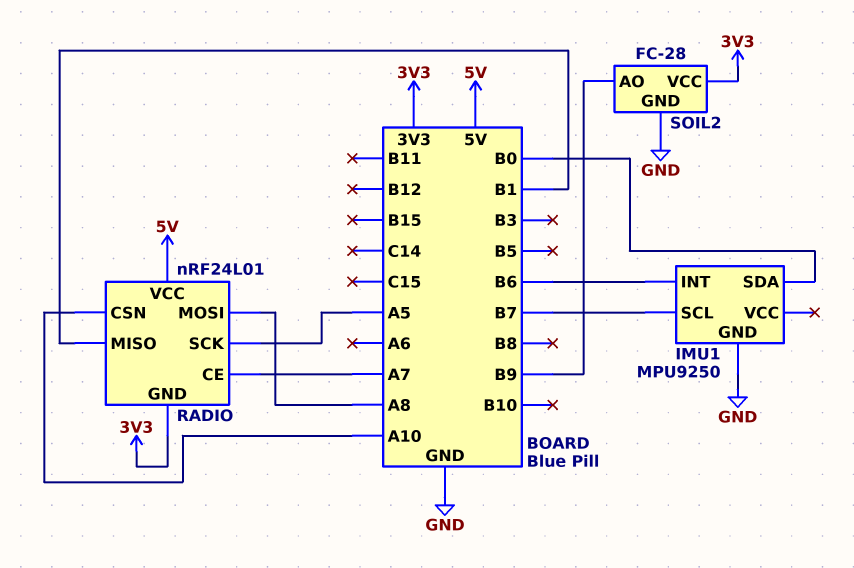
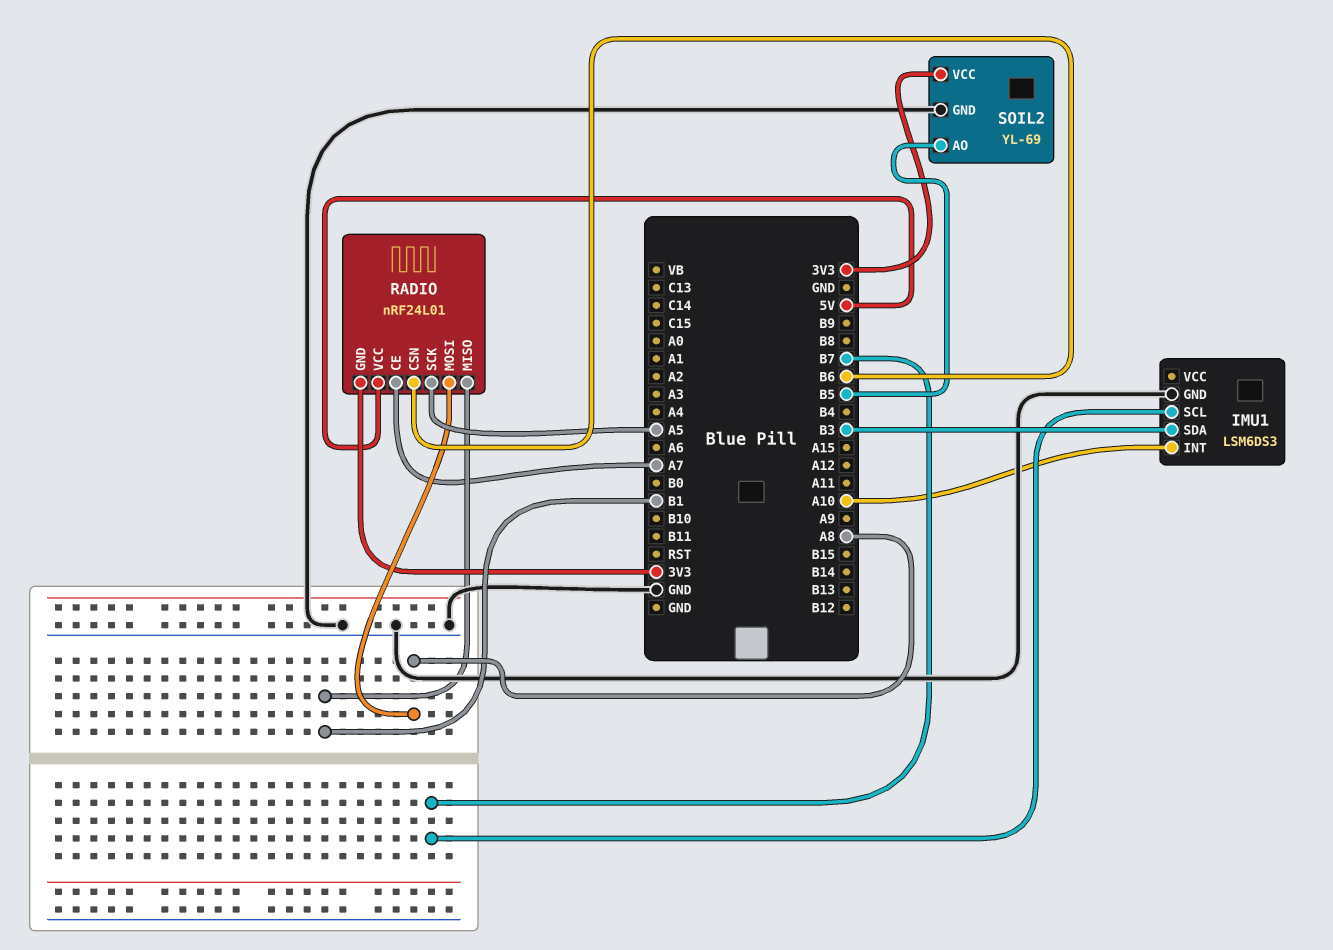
IMU1: MPU9250 -> LSM6DS3
IMU1 pin INT: B6 -> A10
IMU1 pin SDA: B0 -> B3
RADIO pin CSN: A10 -> B6
SOIL2: FC-28 -> YL-69
SOIL2 pin AO: B9 -> B5

